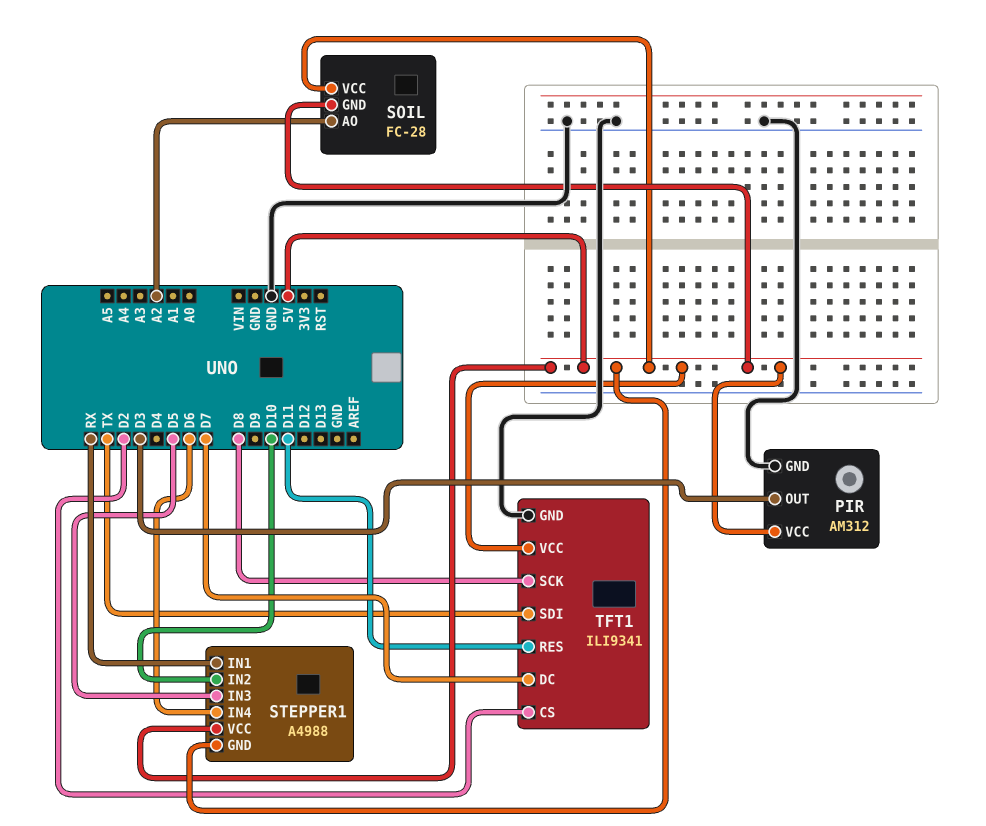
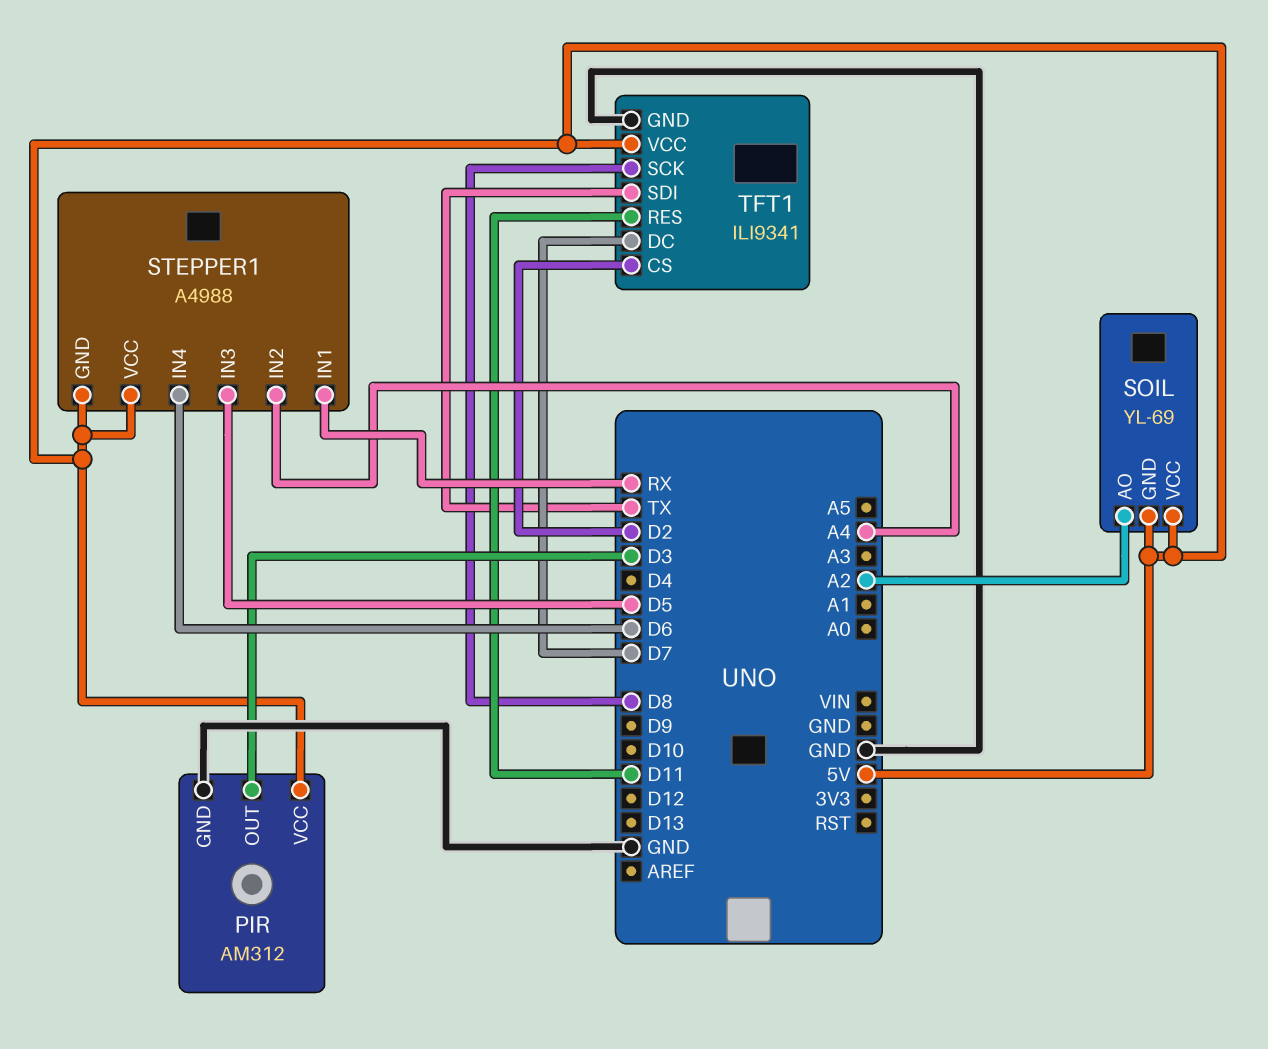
SOIL: FC-28 -> YL-69
STEPPER1 pin IN2: D10 -> A4

